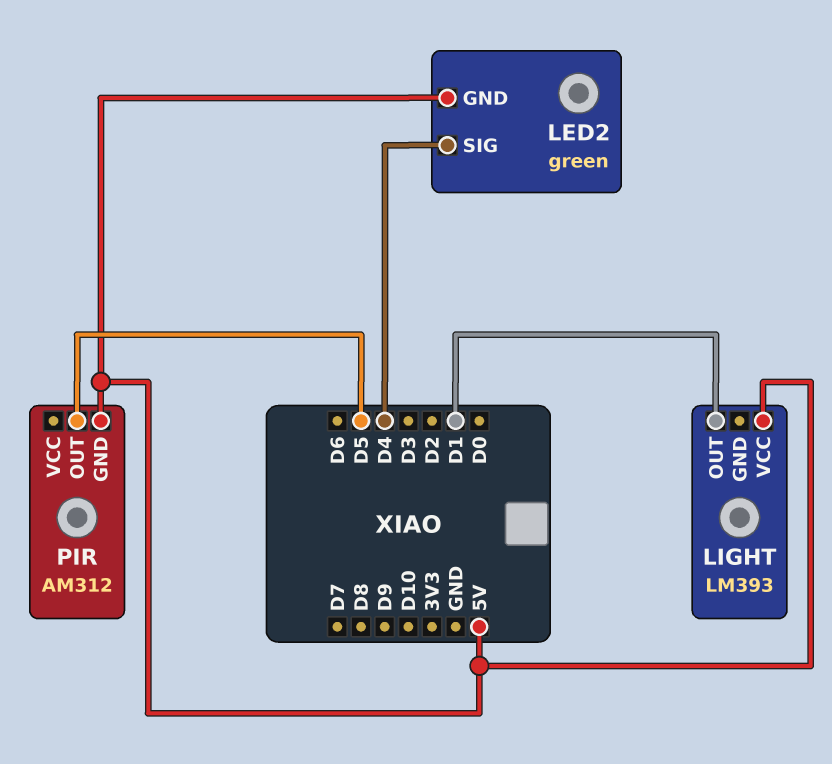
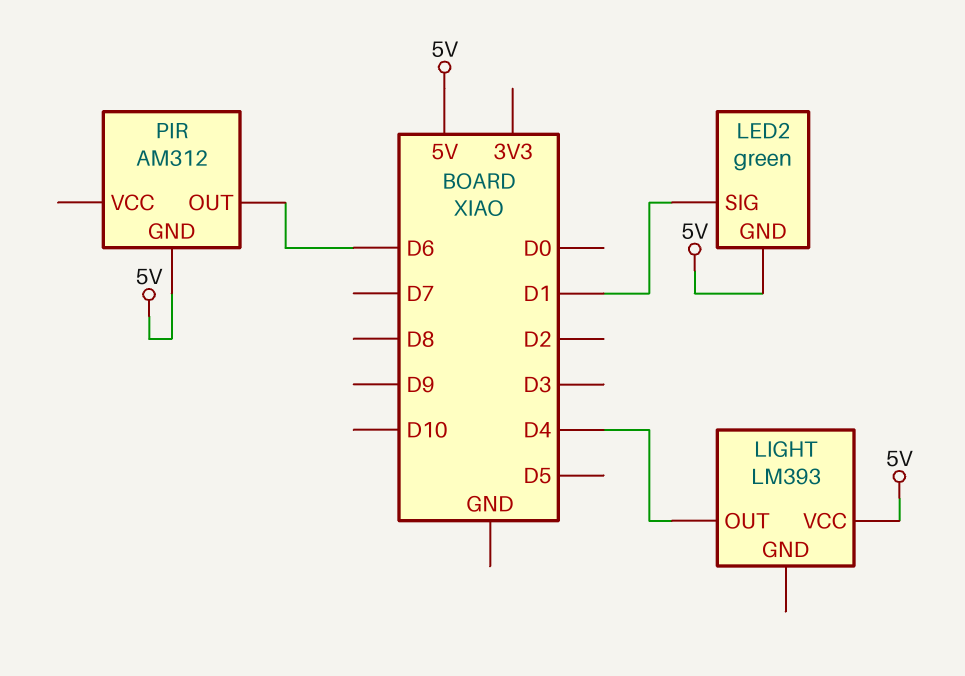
LED2 pin SIG: D4 -> D1
LIGHT pin OUT: D1 -> D4
PIR pin OUT: D5 -> D6

